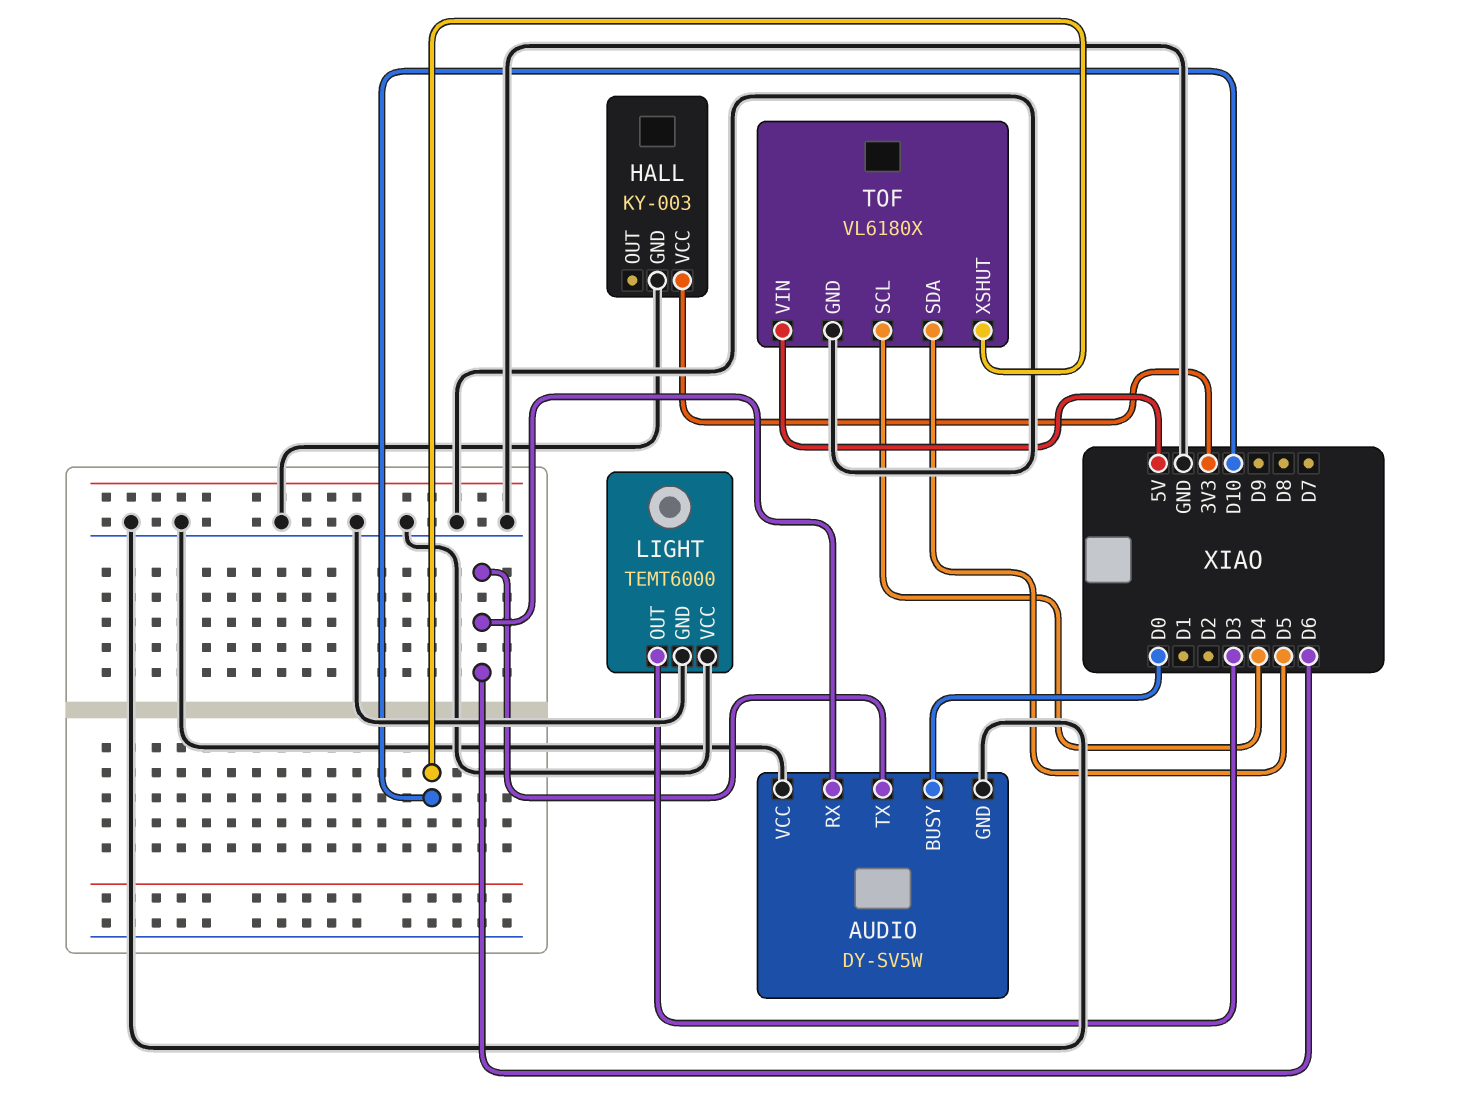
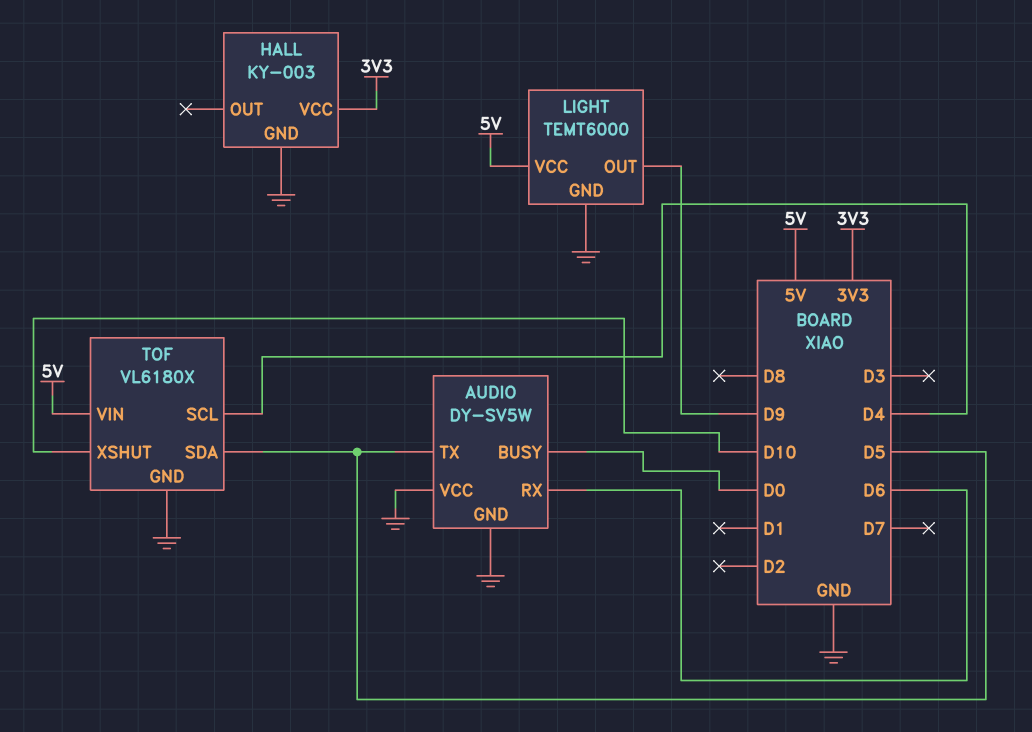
AUDIO pin TX: D6 -> D5
LIGHT pin OUT: D3 -> D9
LIGHT pin VCC: GND -> 5V

